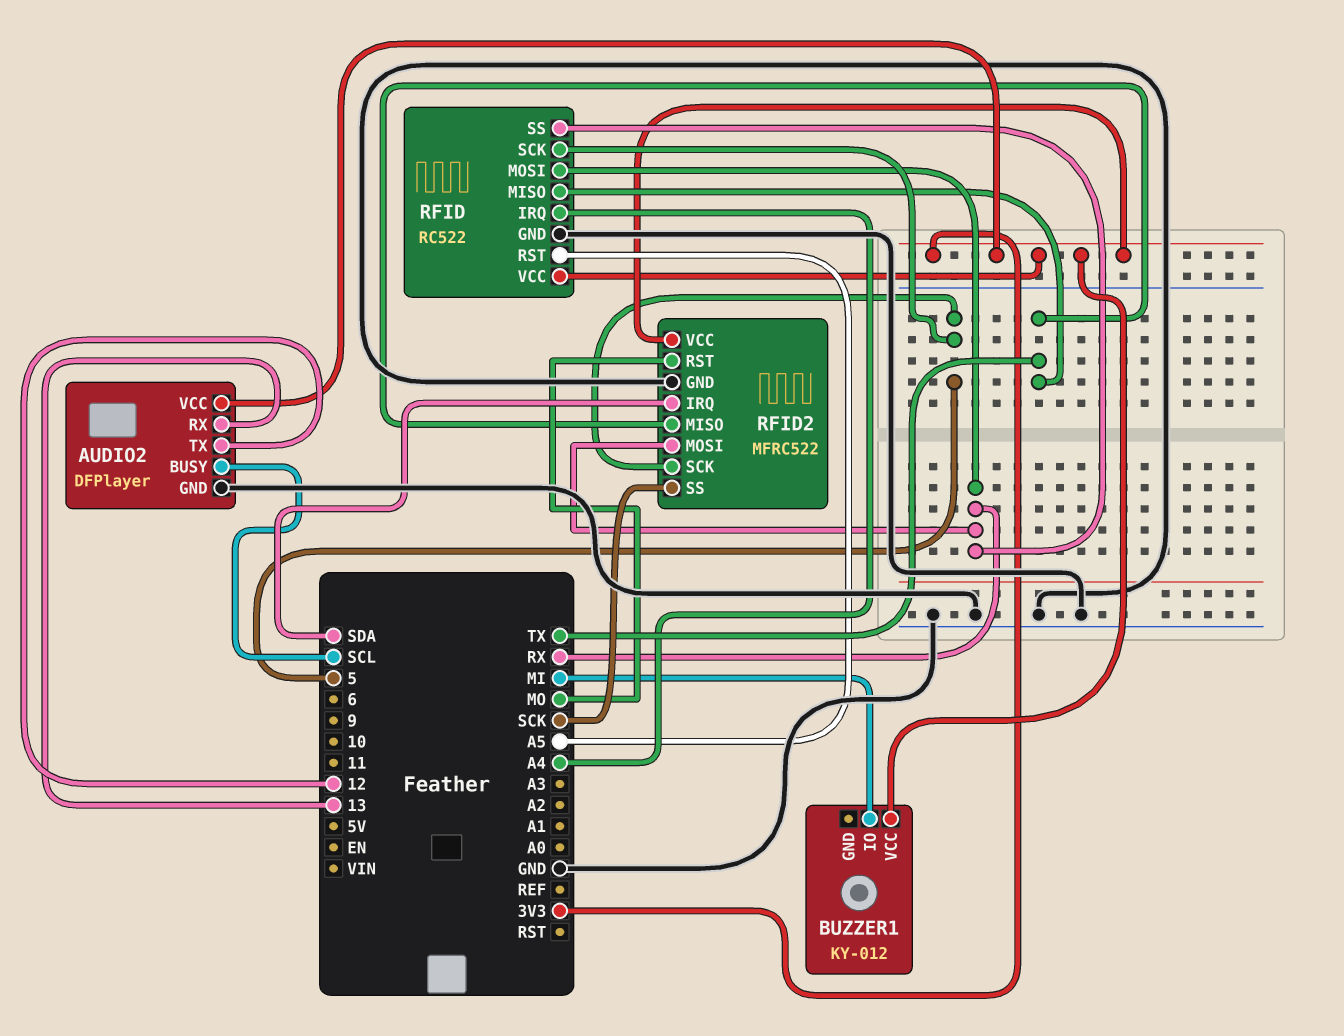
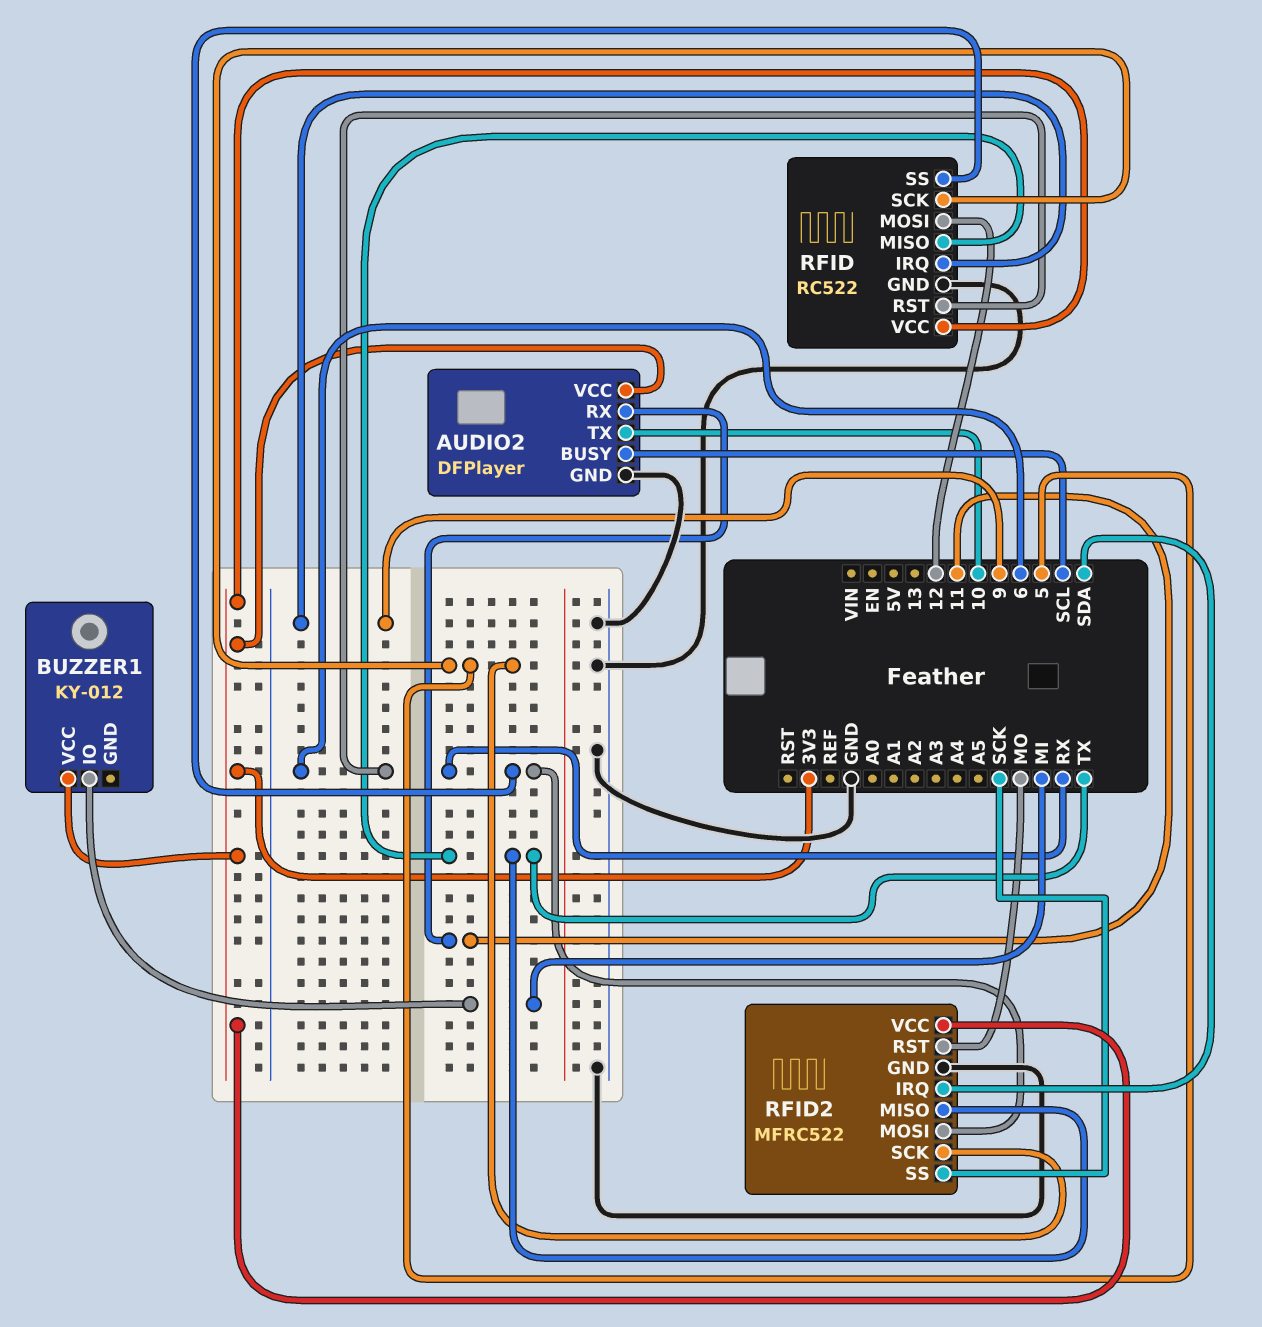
AUDIO2 pin RX: 13 -> 11
AUDIO2 pin TX: 12 -> 10
RFID pin IRQ: A4 -> 9
RFID pin MOSI: RX -> 12
RFID pin RST: A5 -> 6

